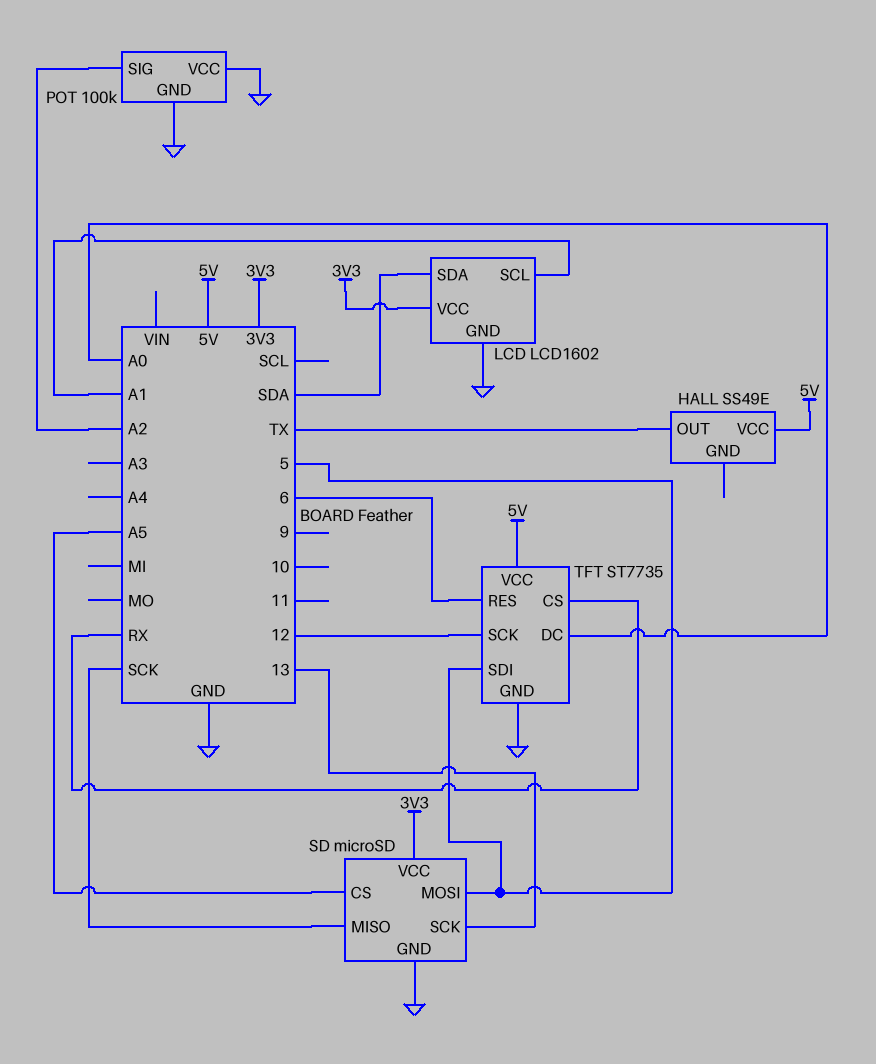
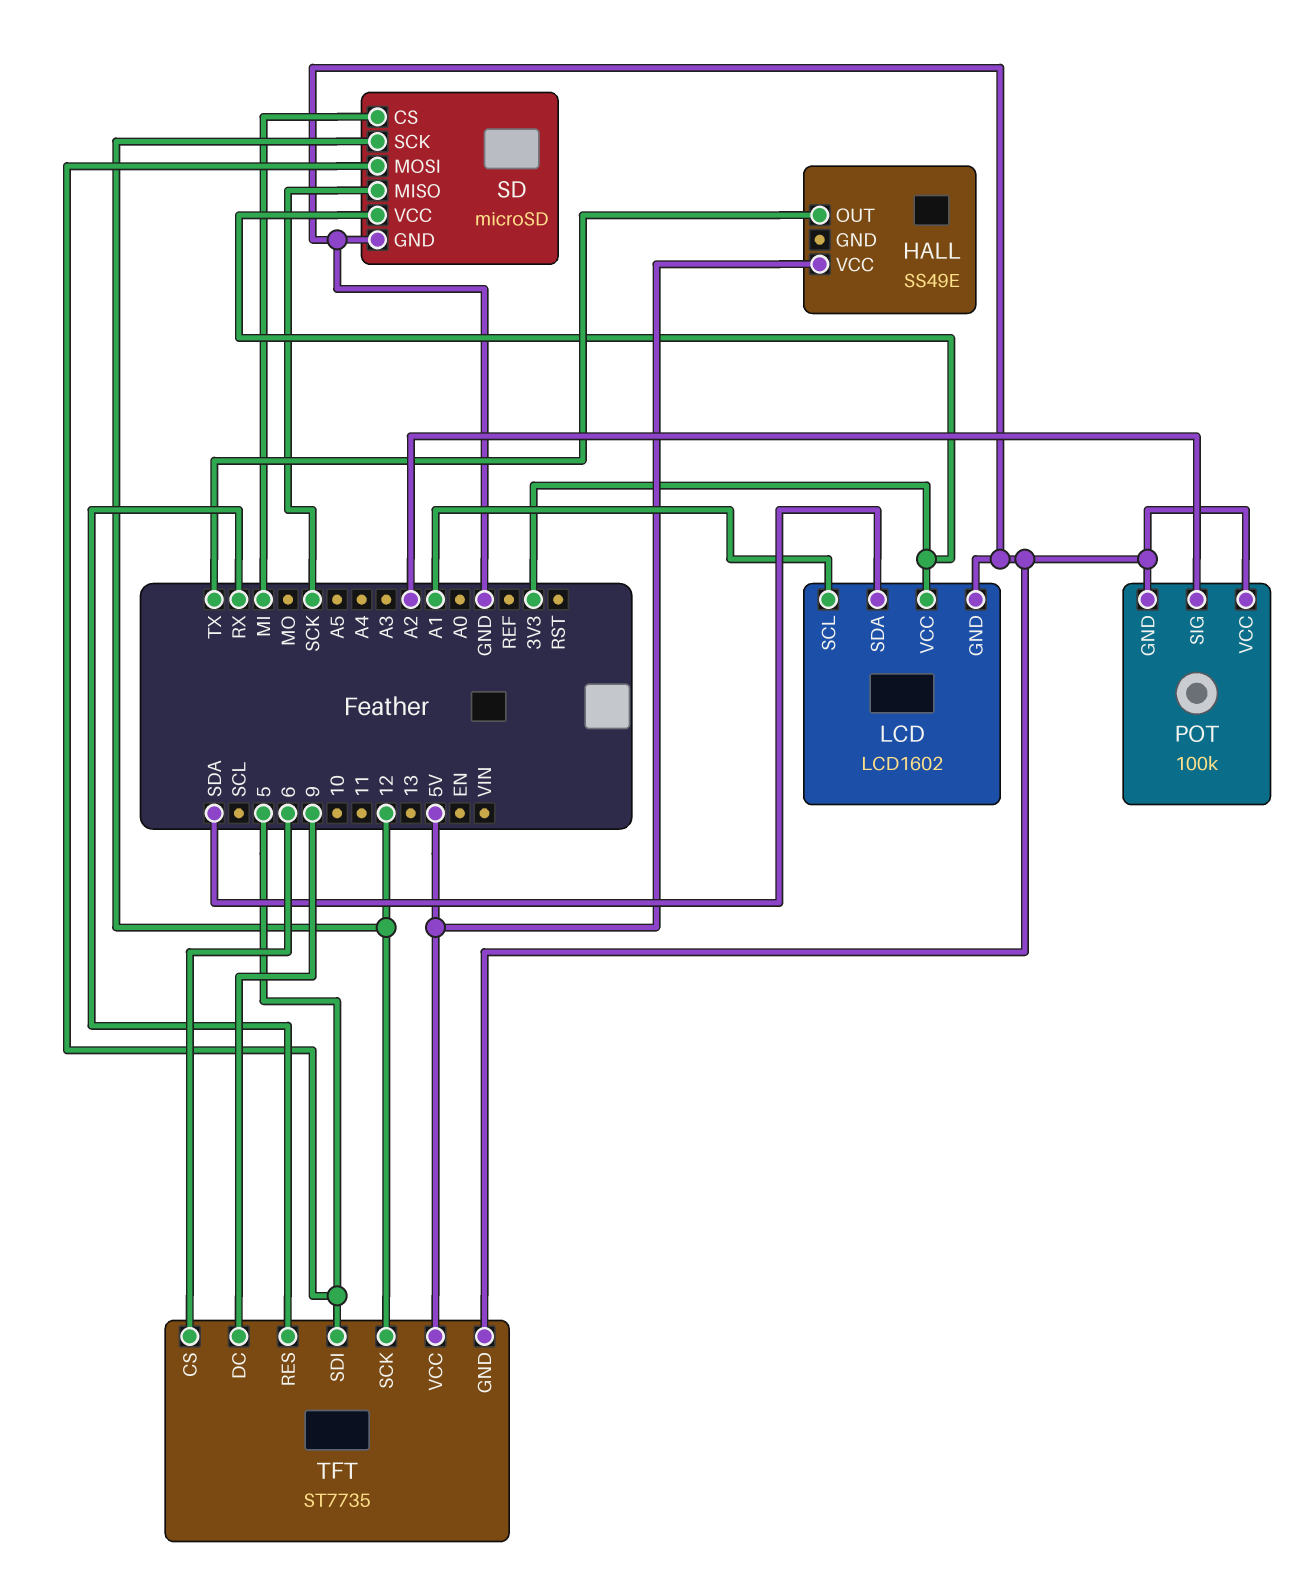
SD pin CS: A5 -> MI
SD pin SCK: 13 -> 12
TFT pin CS: RX -> 6
TFT pin DC: A0 -> 9
TFT pin RES: 6 -> RX

